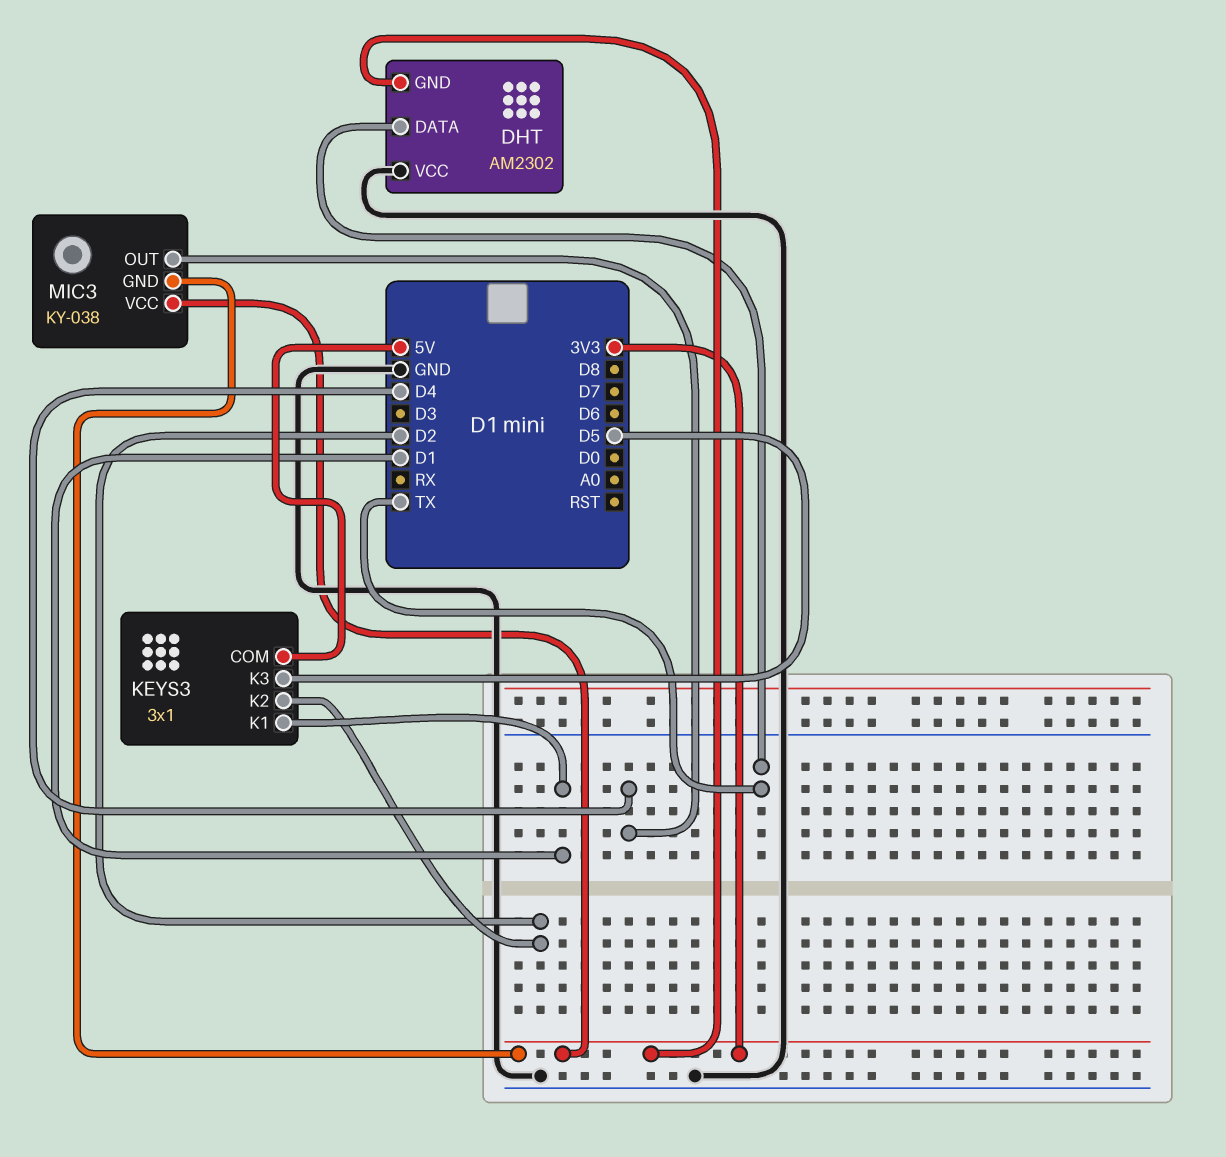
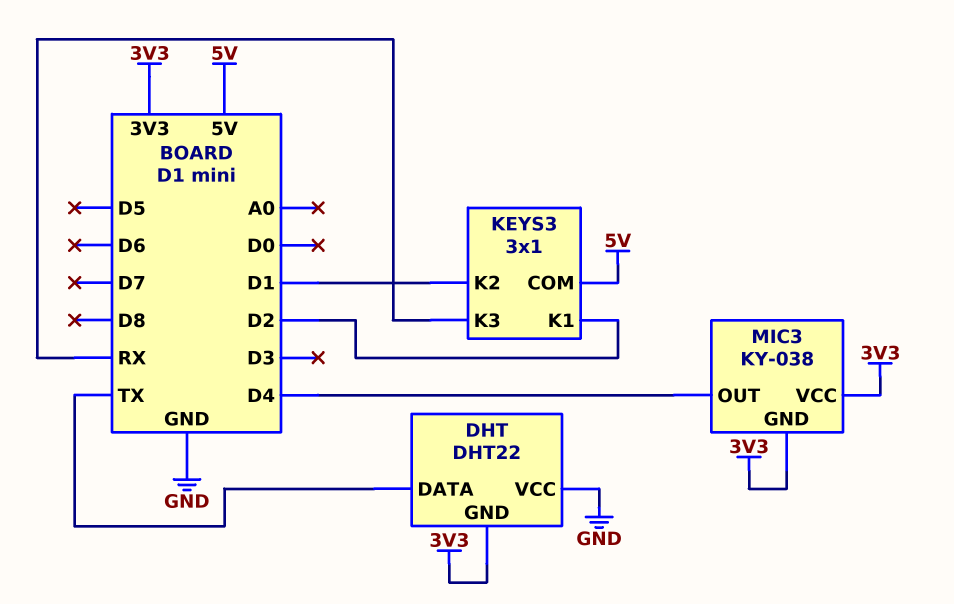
DHT: AM2302 -> DHT22
KEYS3 pin K1: D1 -> D2
KEYS3 pin K2: D2 -> D1
KEYS3 pin K3: D5 -> RX

